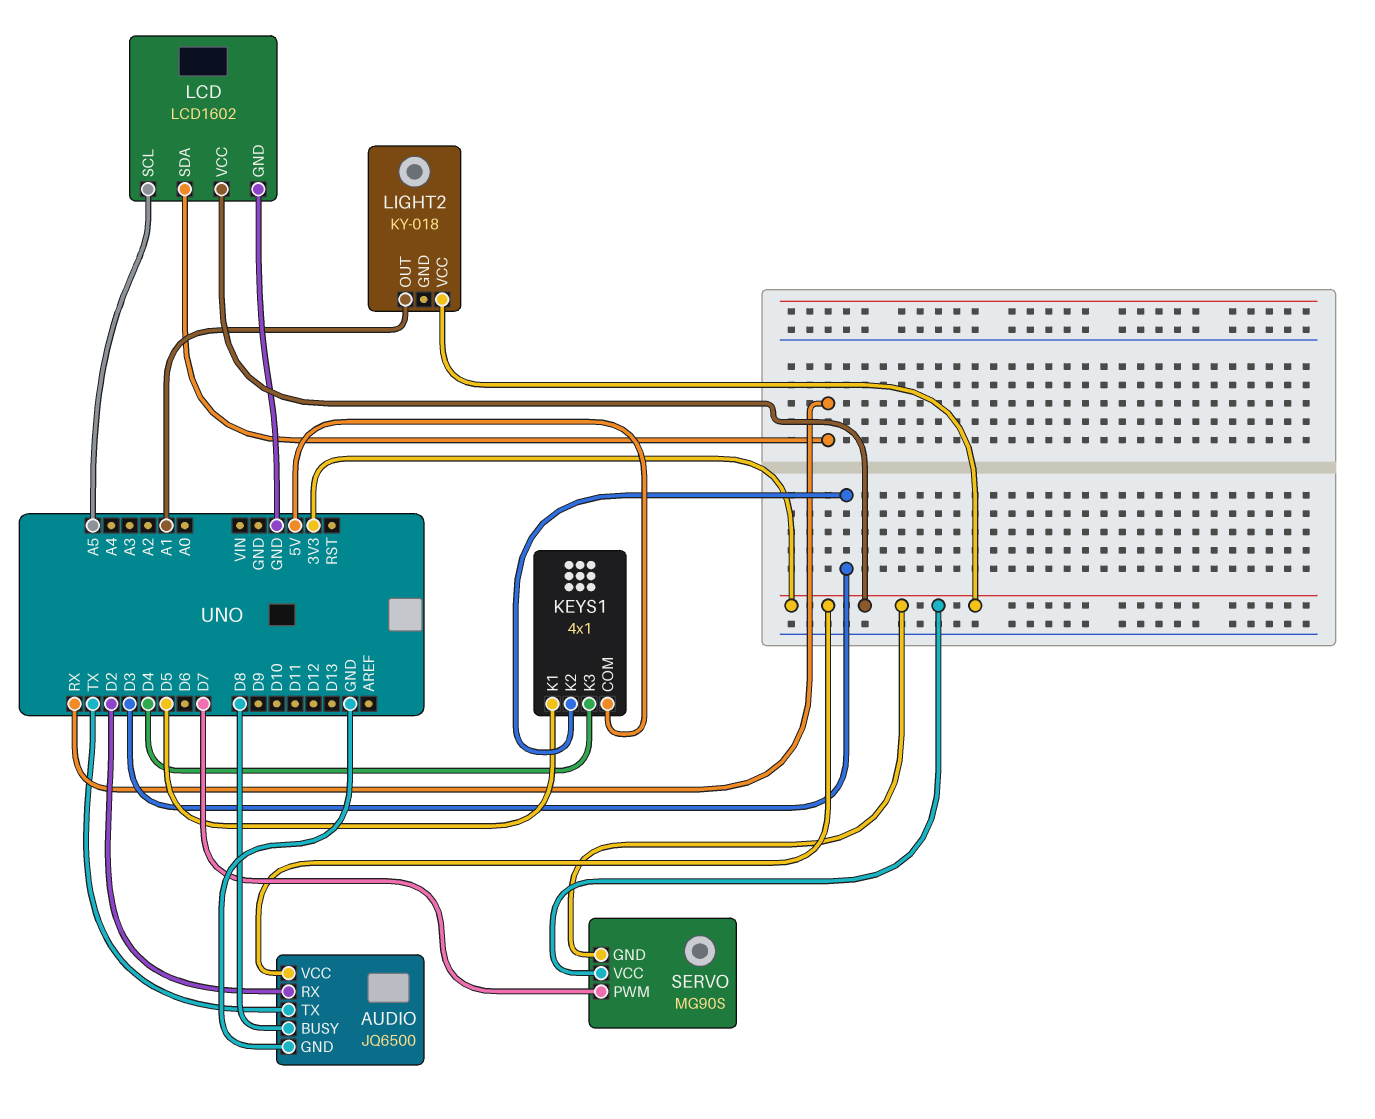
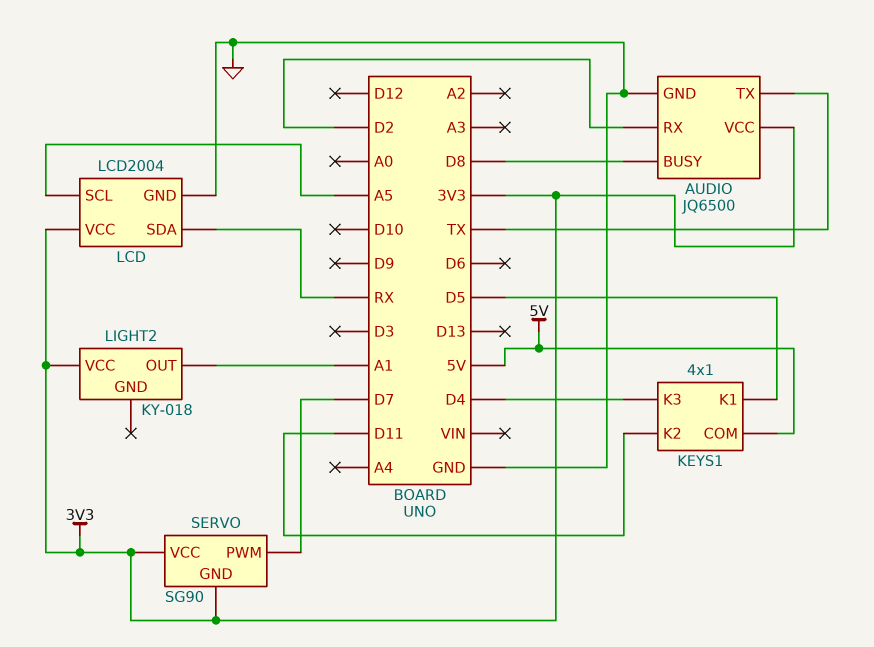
KEYS1 pin K2: D3 -> D11
LCD: LCD1602 -> LCD2004
SERVO: MG90S -> SG90

